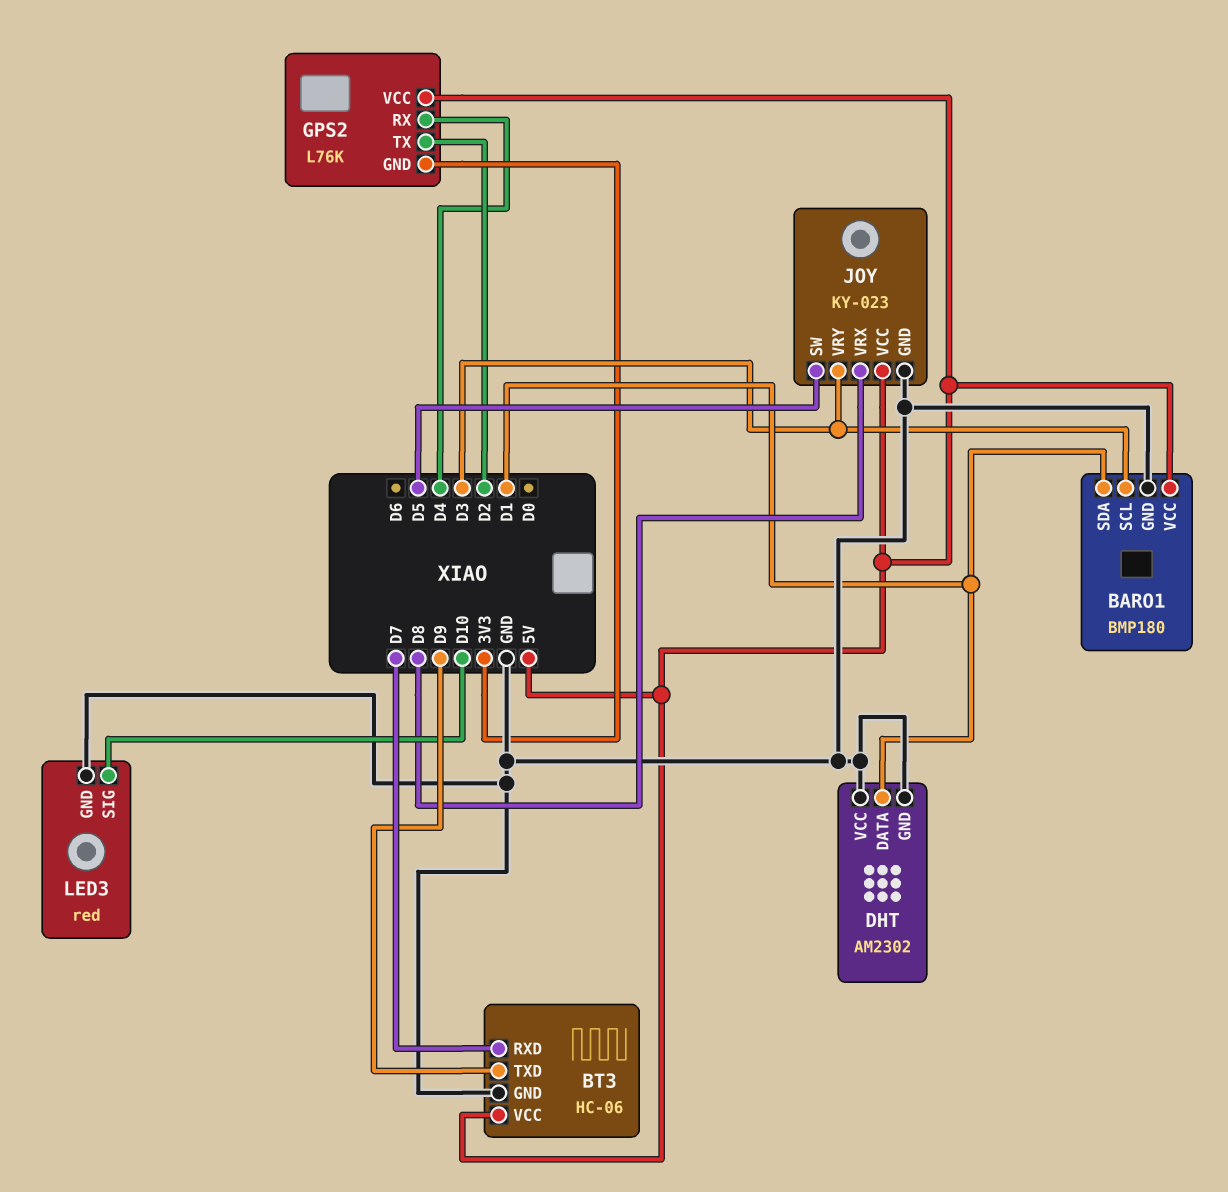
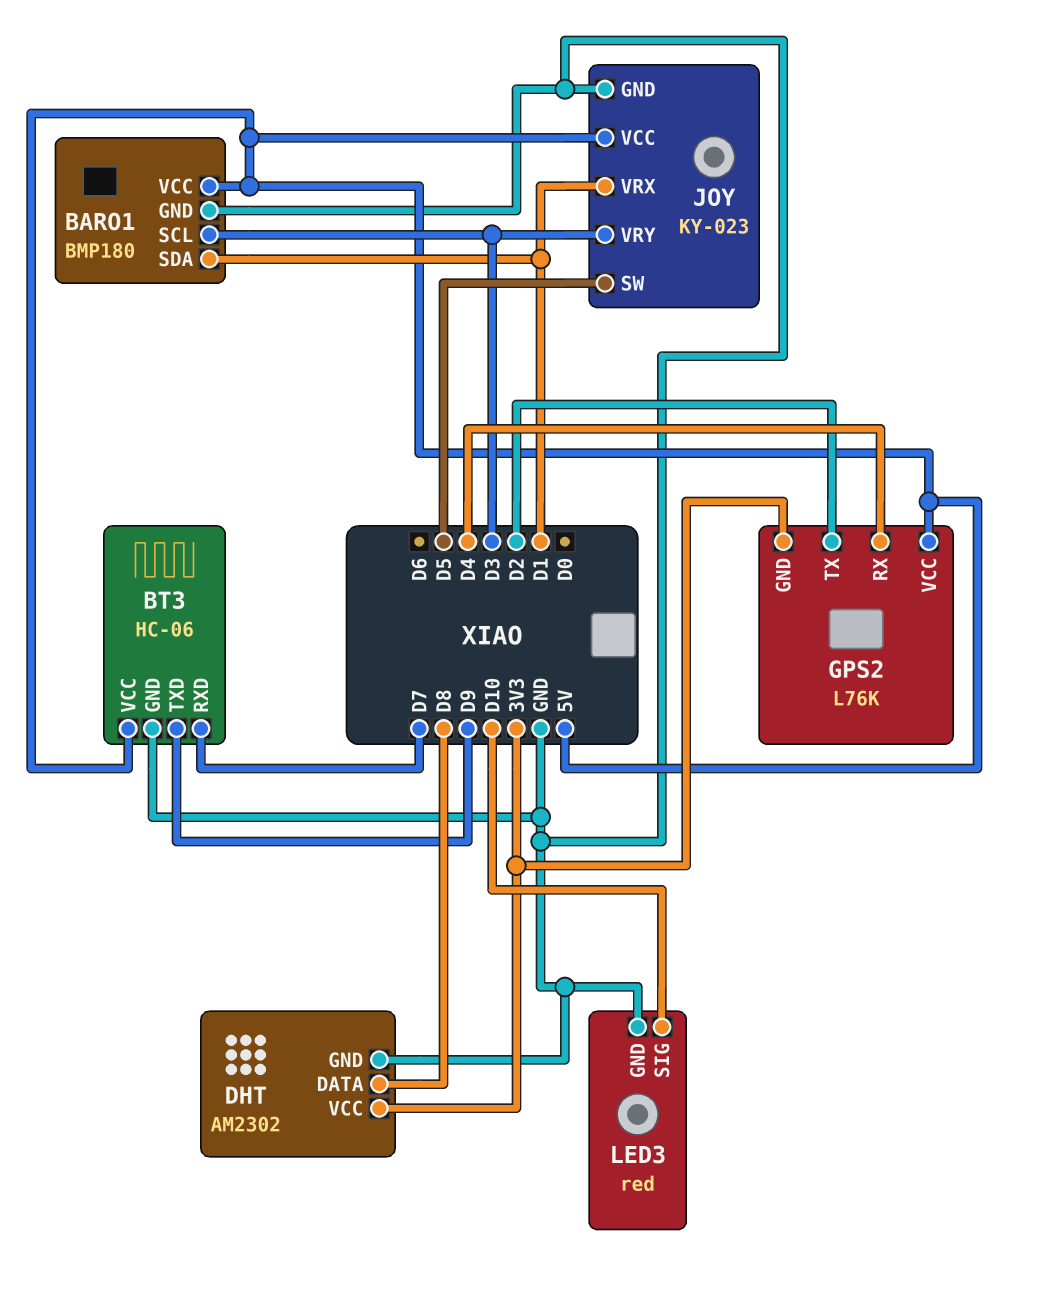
DHT pin DATA: D1 -> D8
DHT pin VCC: GND -> 3V3
JOY pin VRX: D8 -> D1

